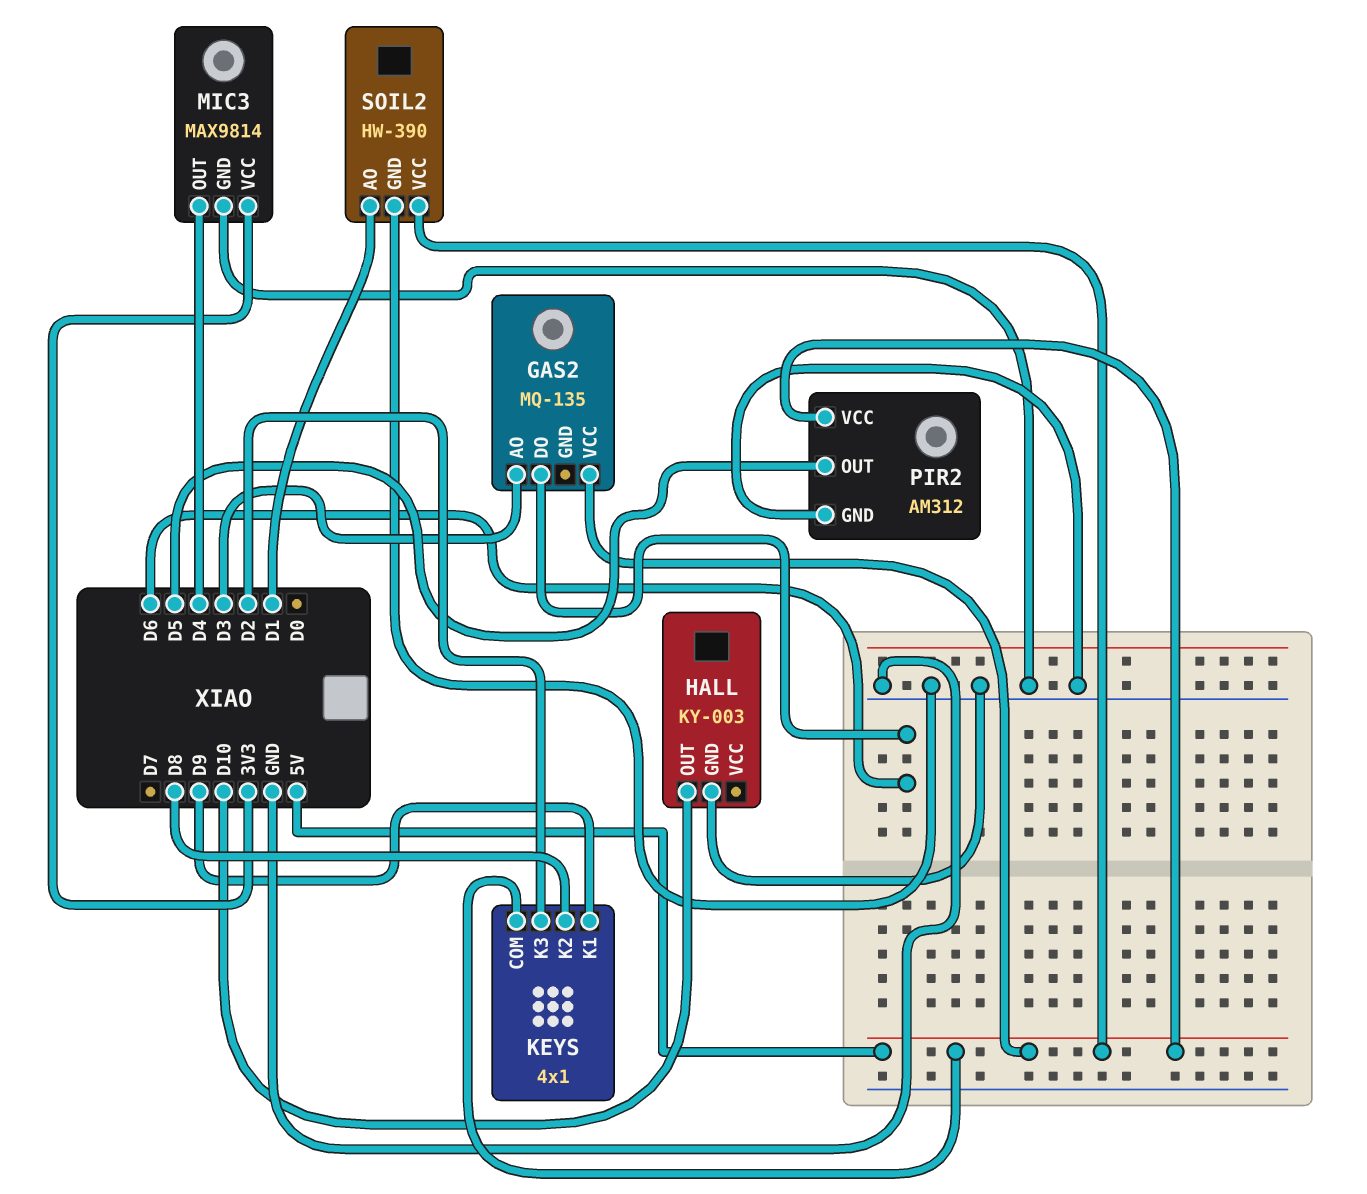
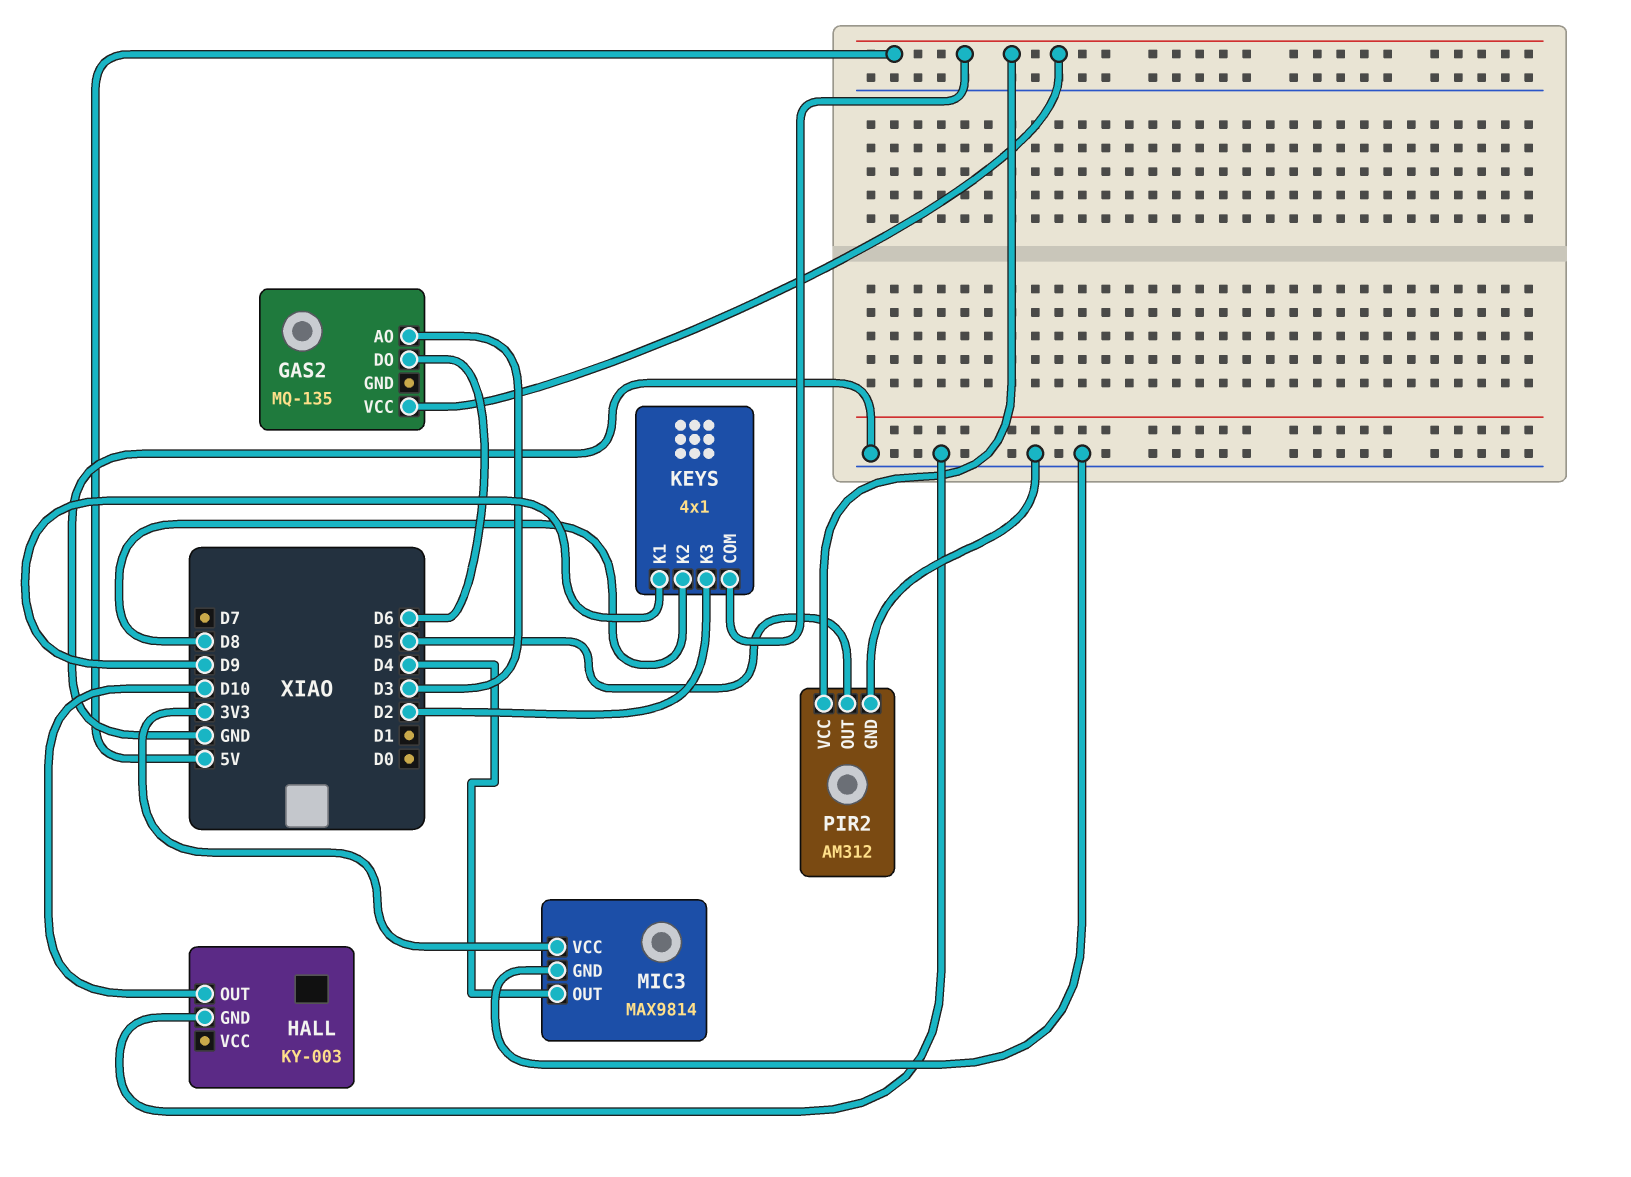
SOIL2: HW-390 -> none
SOIL2 pin AO: D1 -> none
SOIL2 pin GND: GND -> none
SOIL2 pin VCC: 5V -> none

